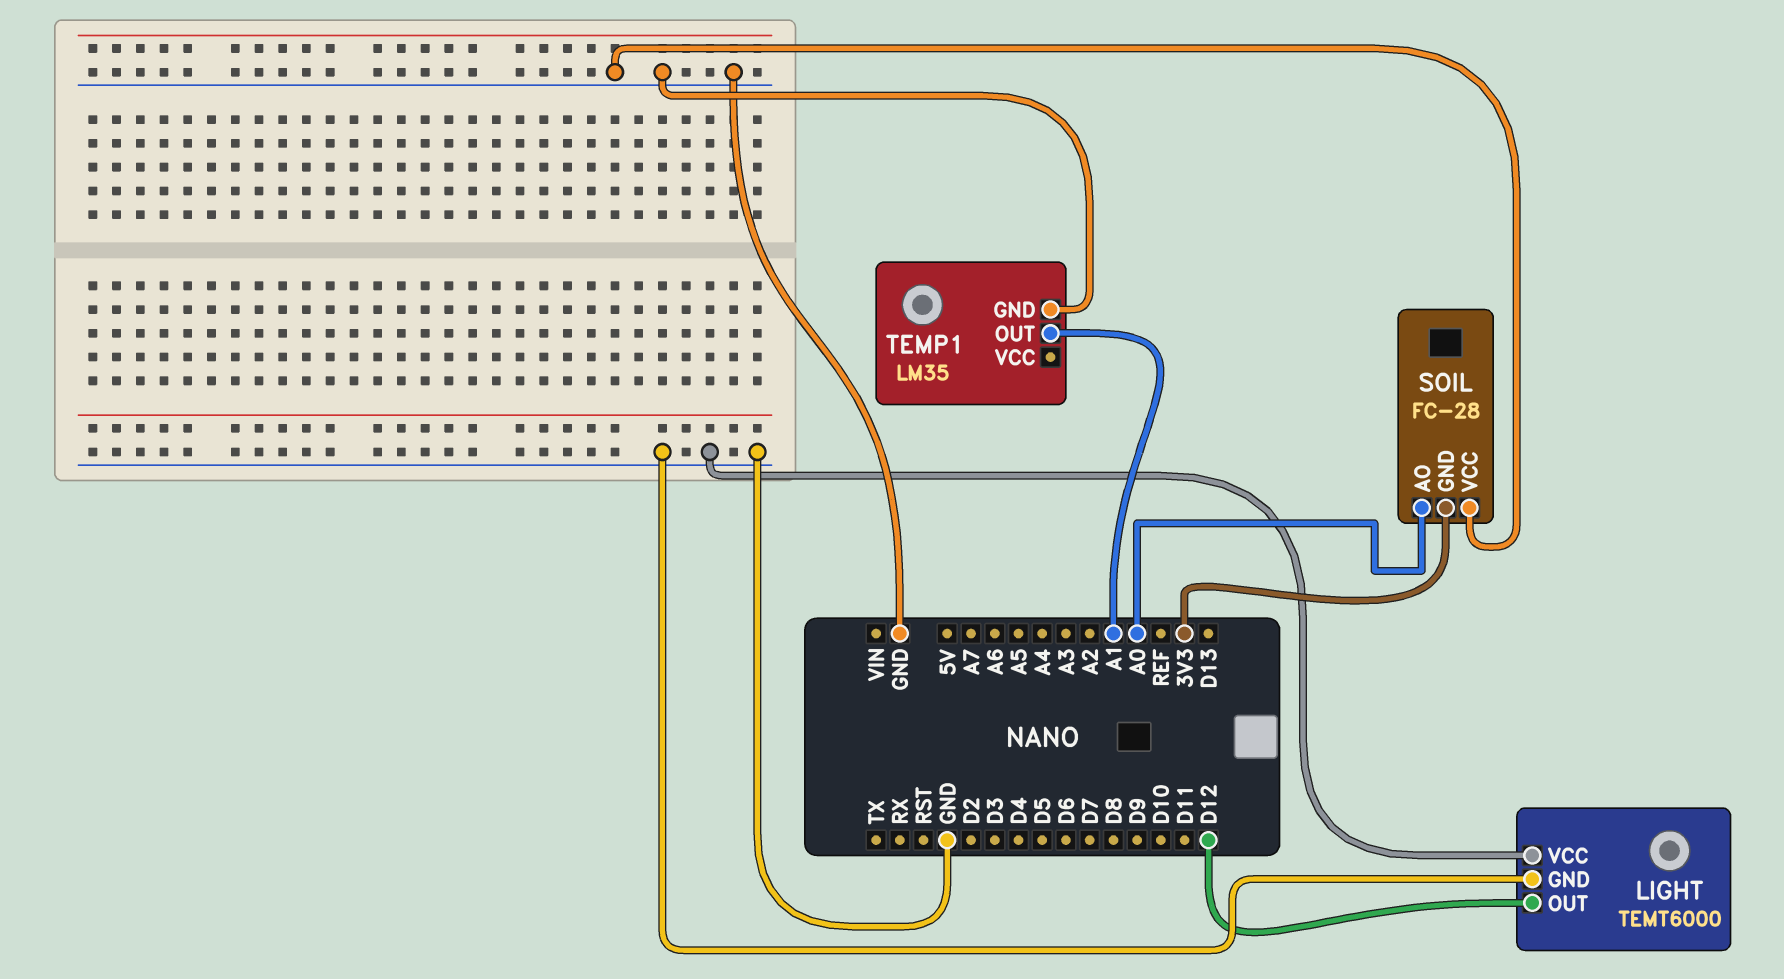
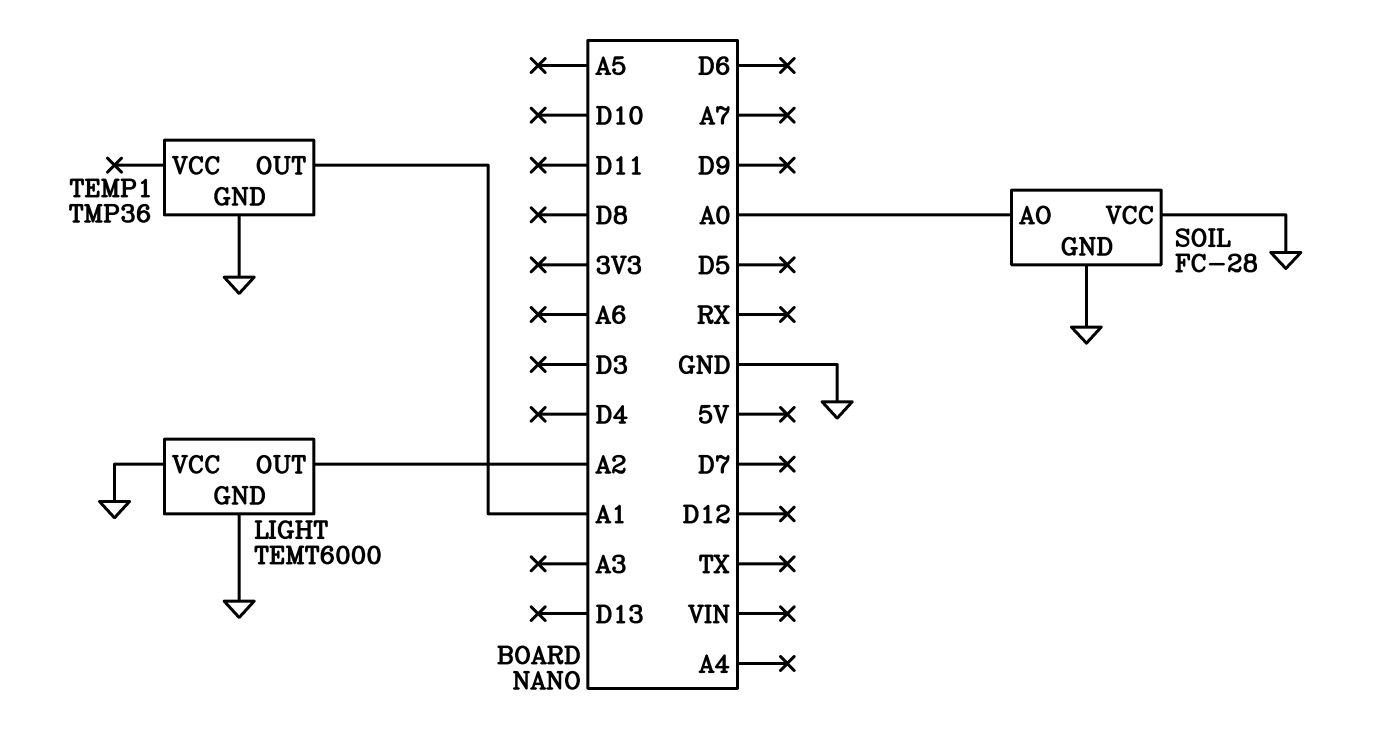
LIGHT pin OUT: D12 -> A2
SOIL pin GND: 3V3 -> GND
TEMP1: LM35 -> TMP36

